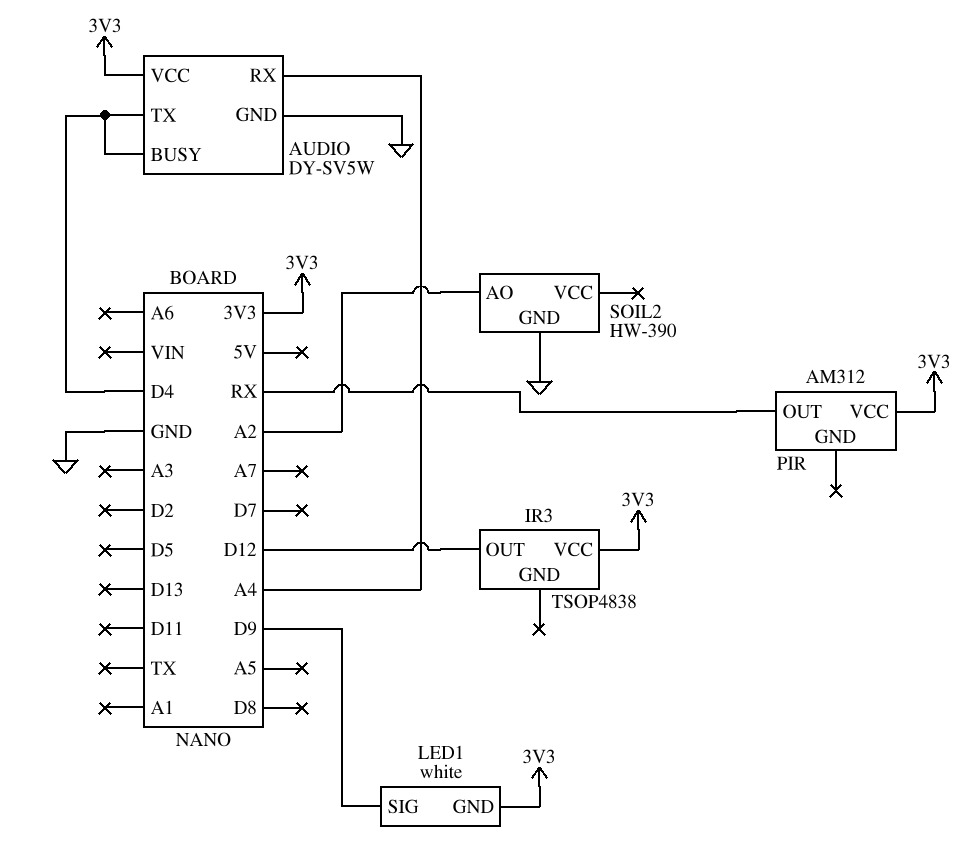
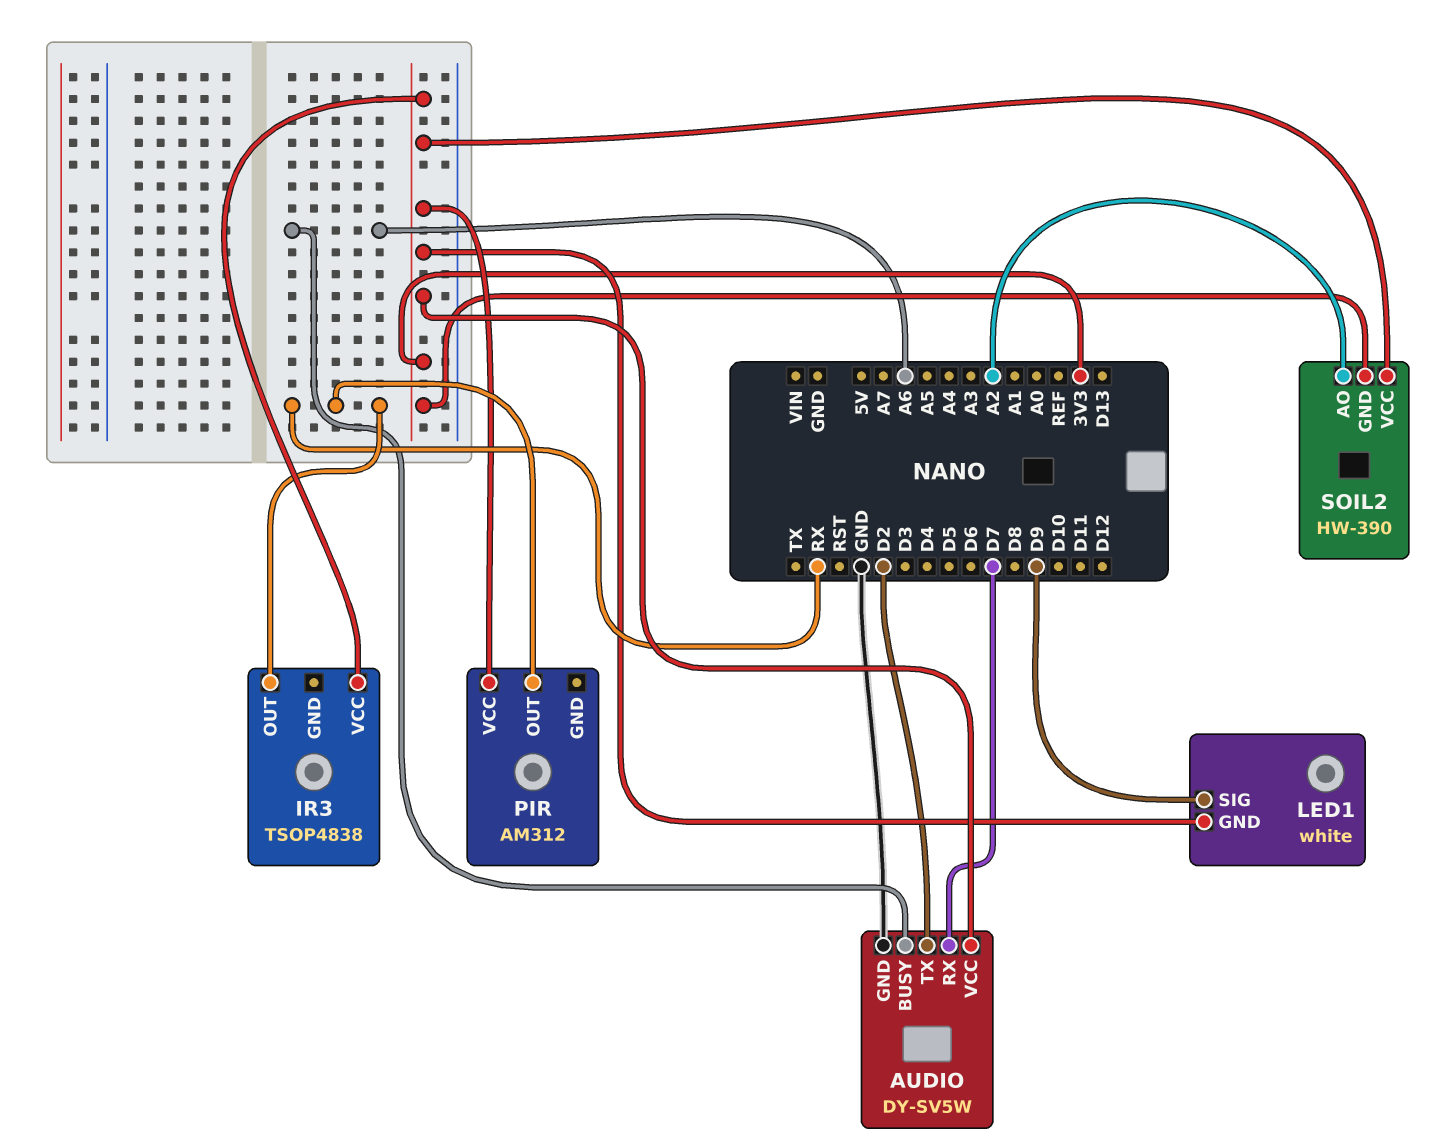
AUDIO pin BUSY: D4 -> A6
AUDIO pin RX: A4 -> D7
AUDIO pin TX: D4 -> D2
IR3 pin OUT: D12 -> RX
SOIL2 pin GND: GND -> 3V3
SOIL2 pin VCC: none -> 3V3

